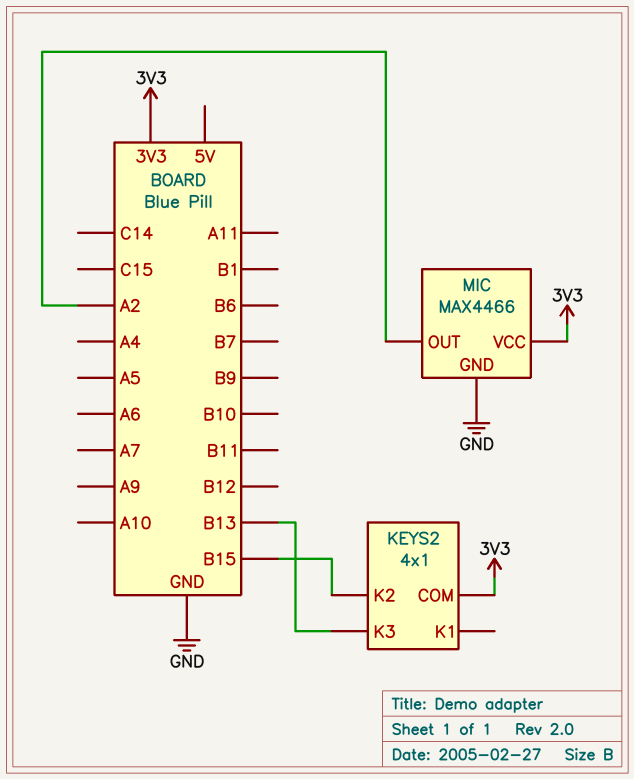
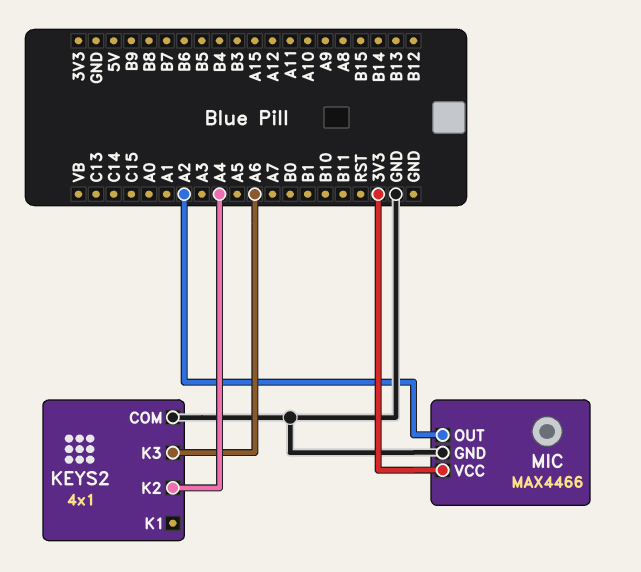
KEYS2 pin COM: 3V3 -> GND
KEYS2 pin K2: B15 -> A4
KEYS2 pin K3: B13 -> A6

